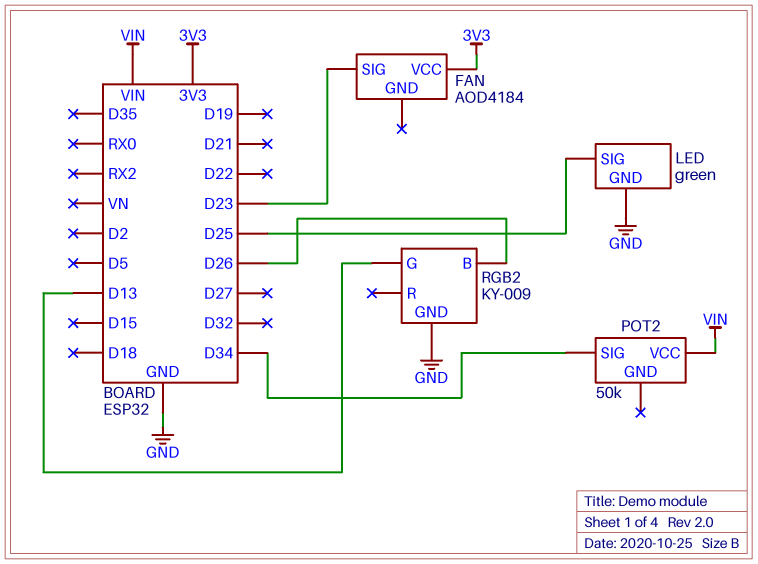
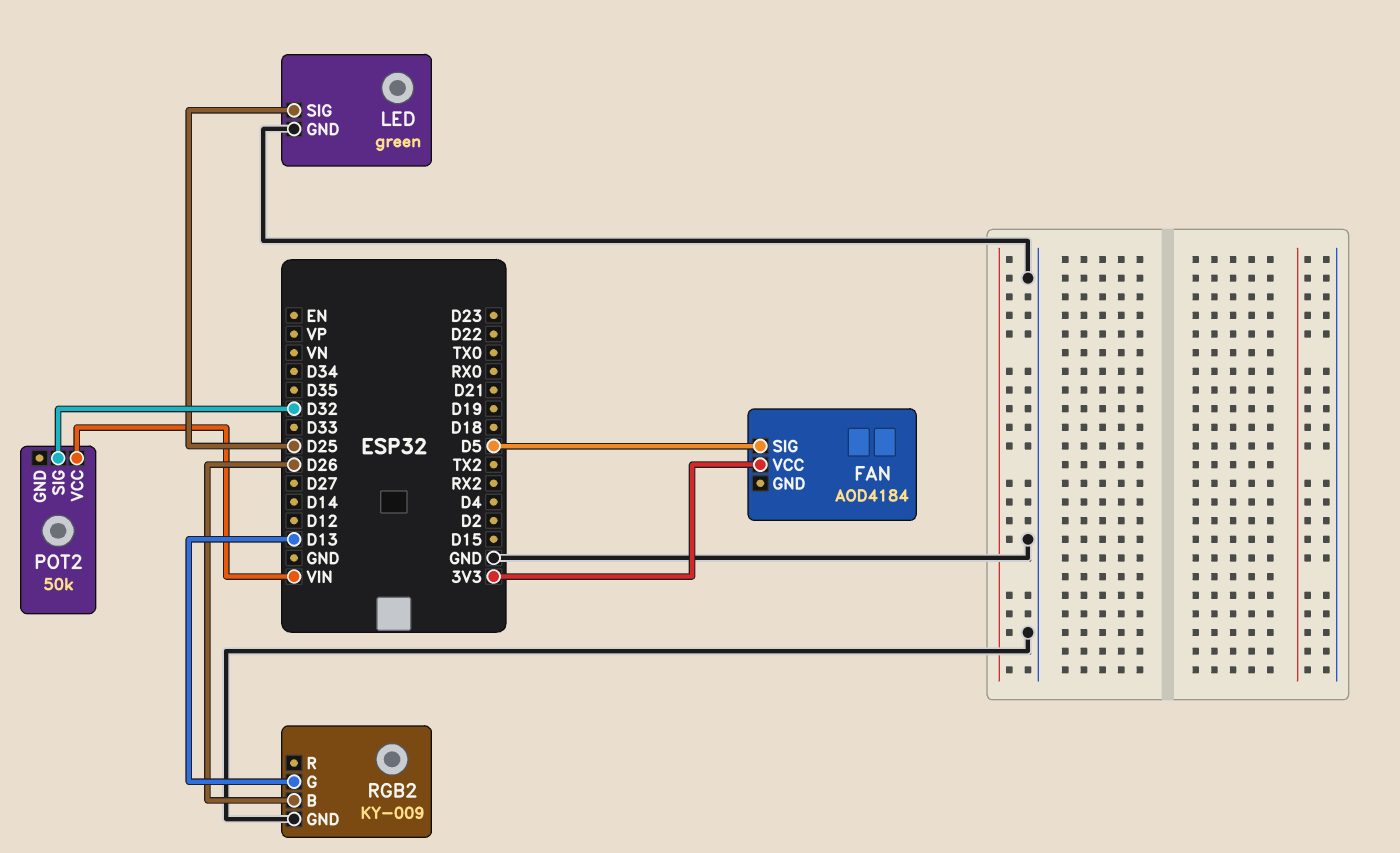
FAN pin SIG: D23 -> D5
POT2 pin SIG: D34 -> D32

